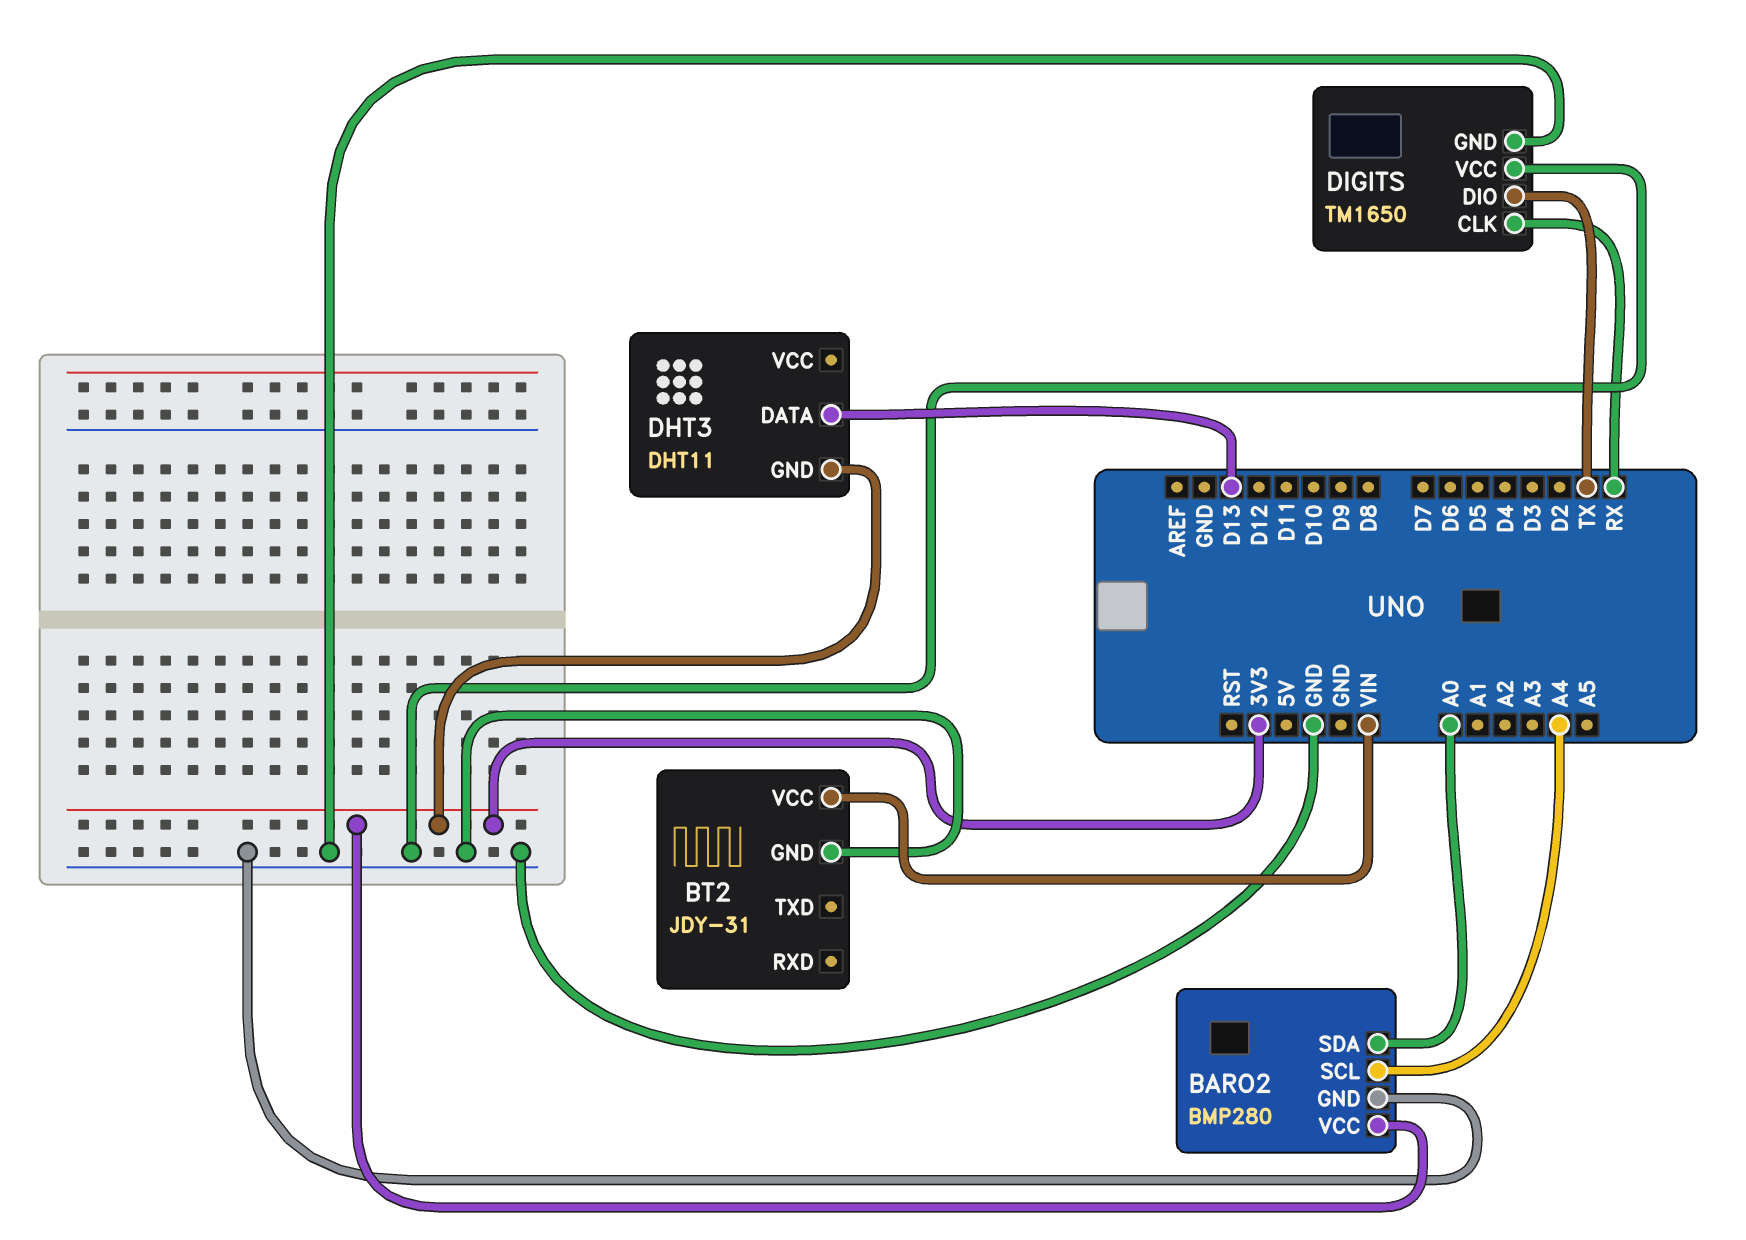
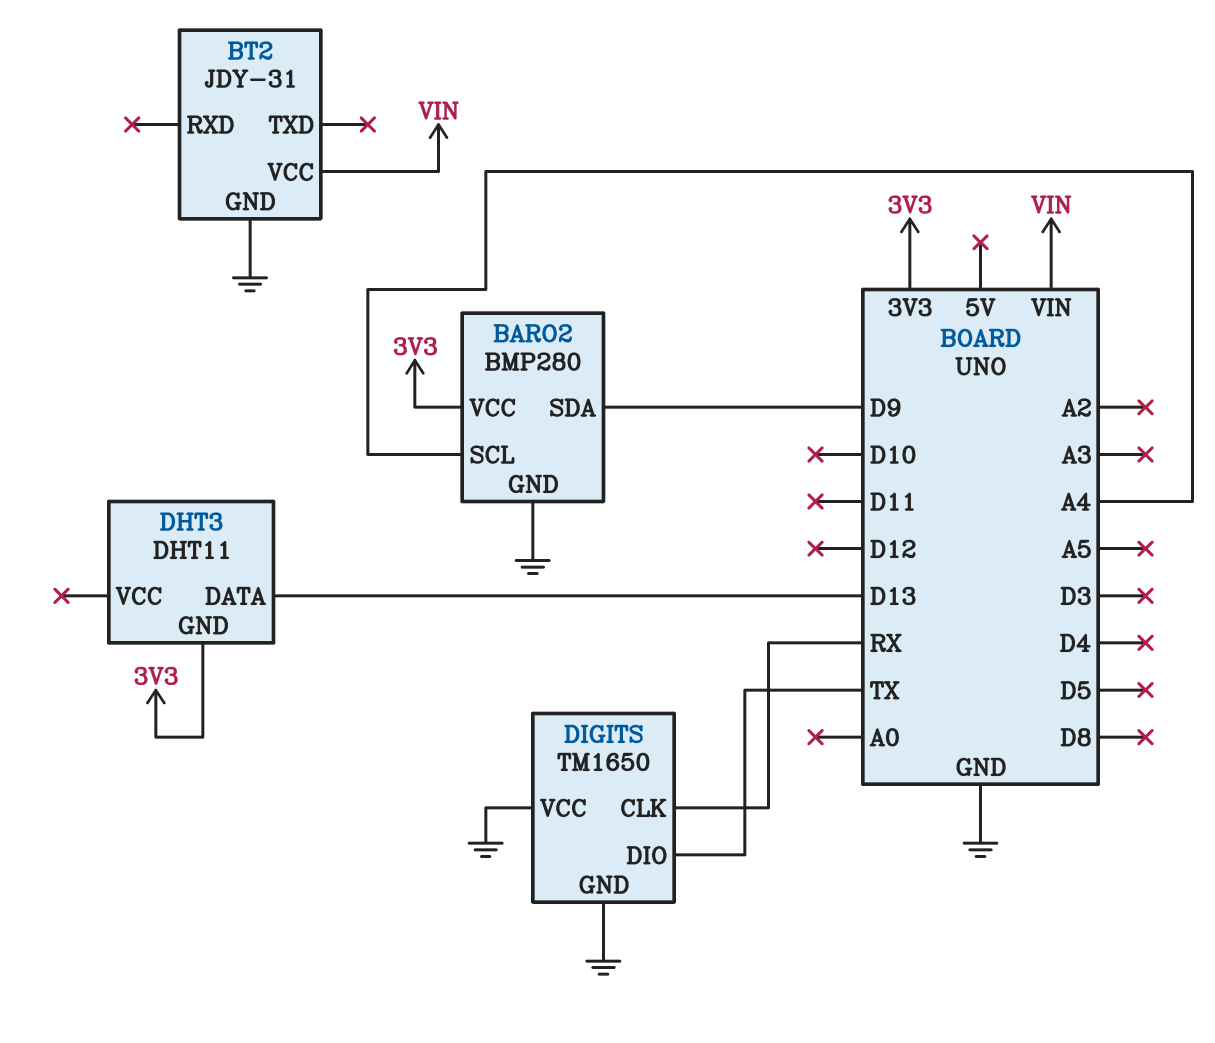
BARO2 pin SDA: A0 -> D9

